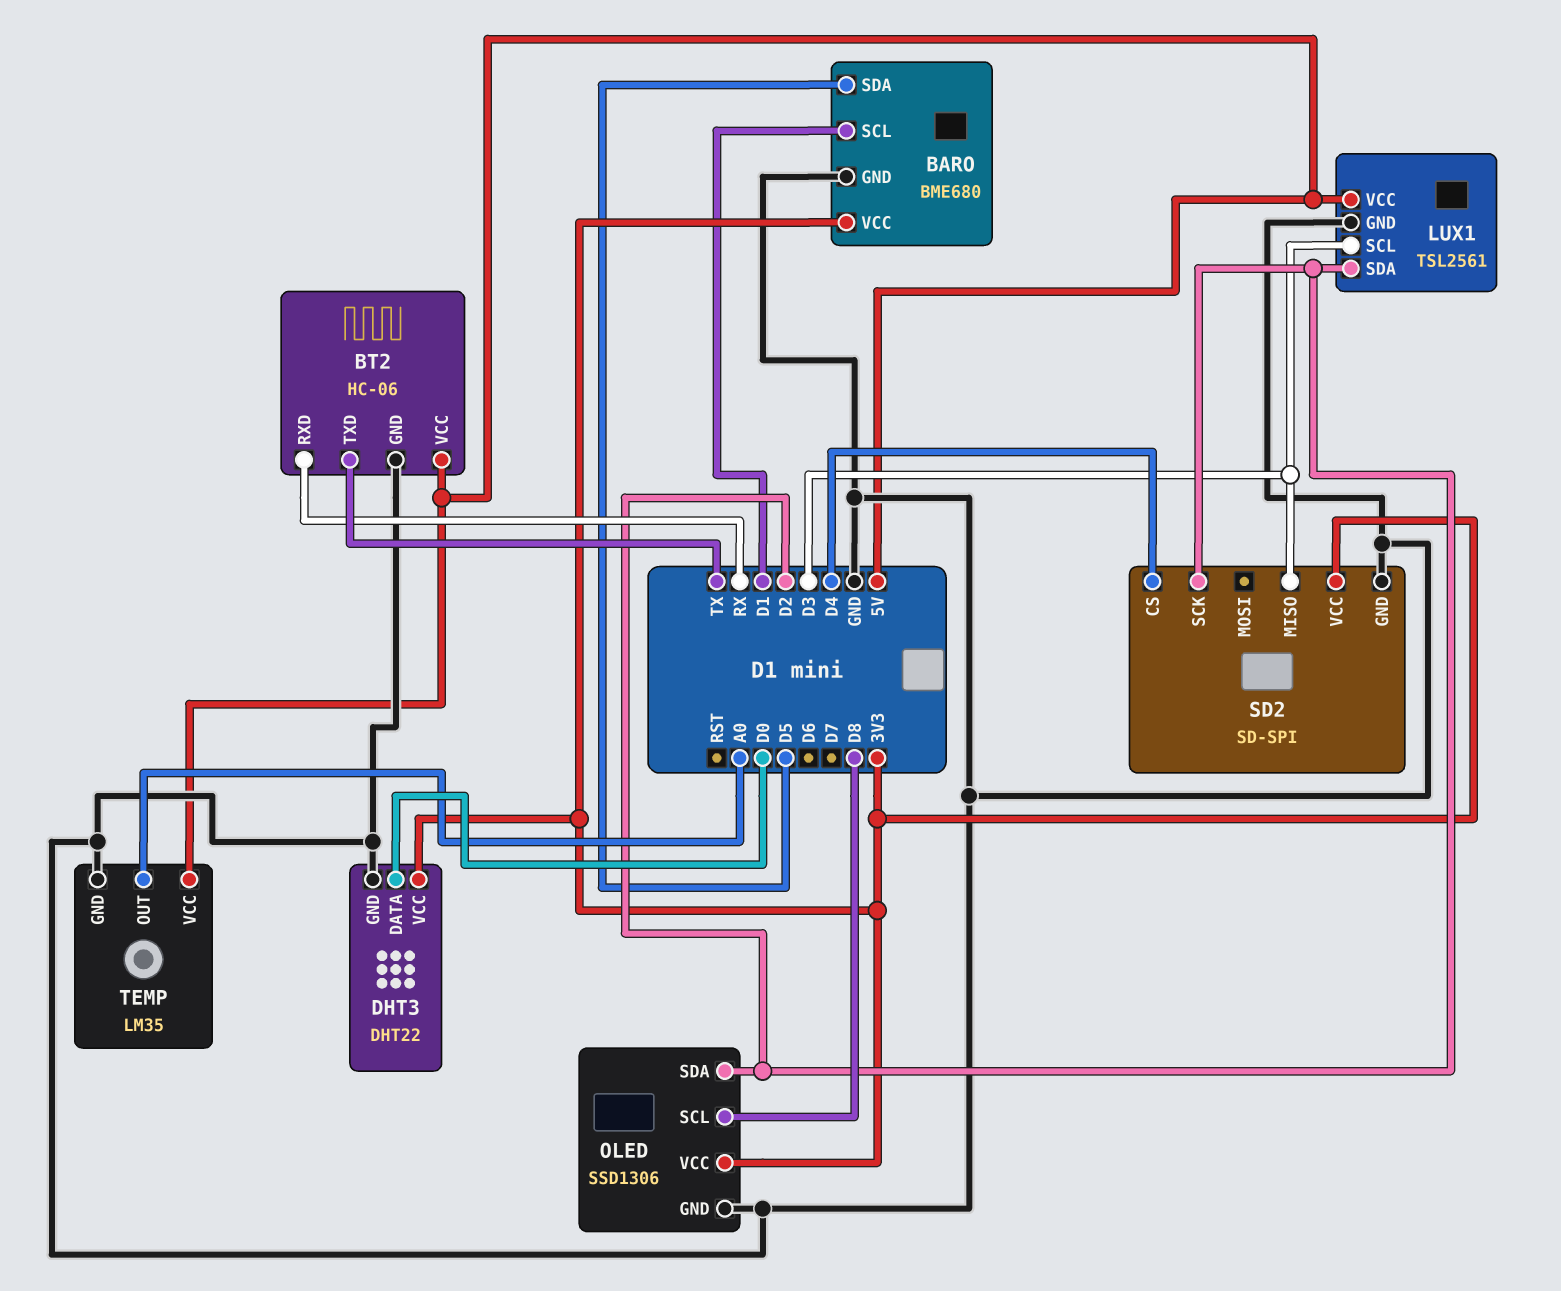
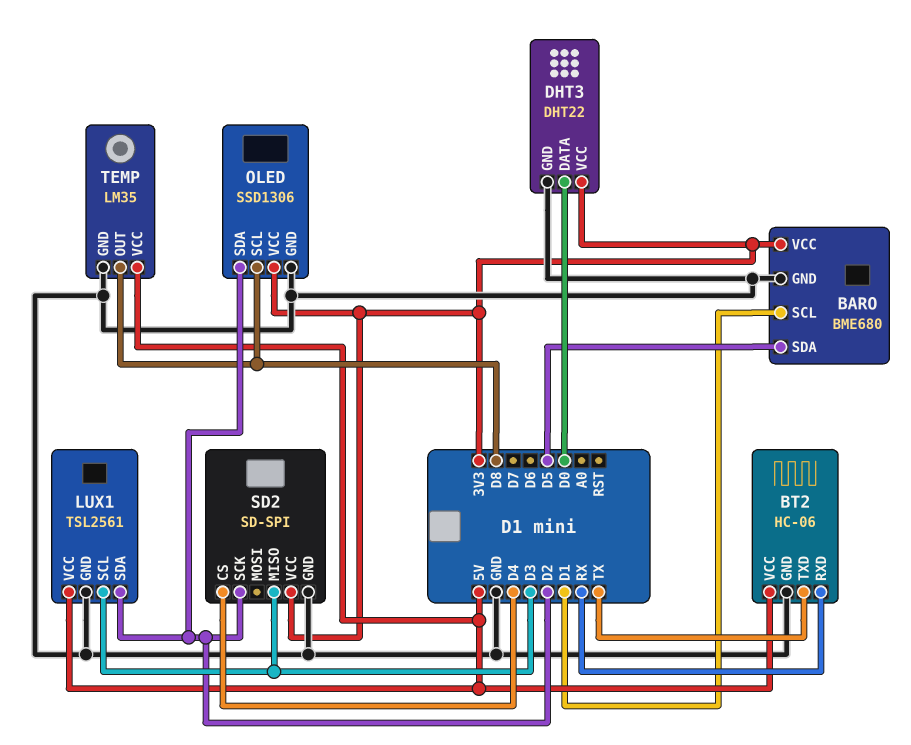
TEMP pin OUT: A0 -> D8

